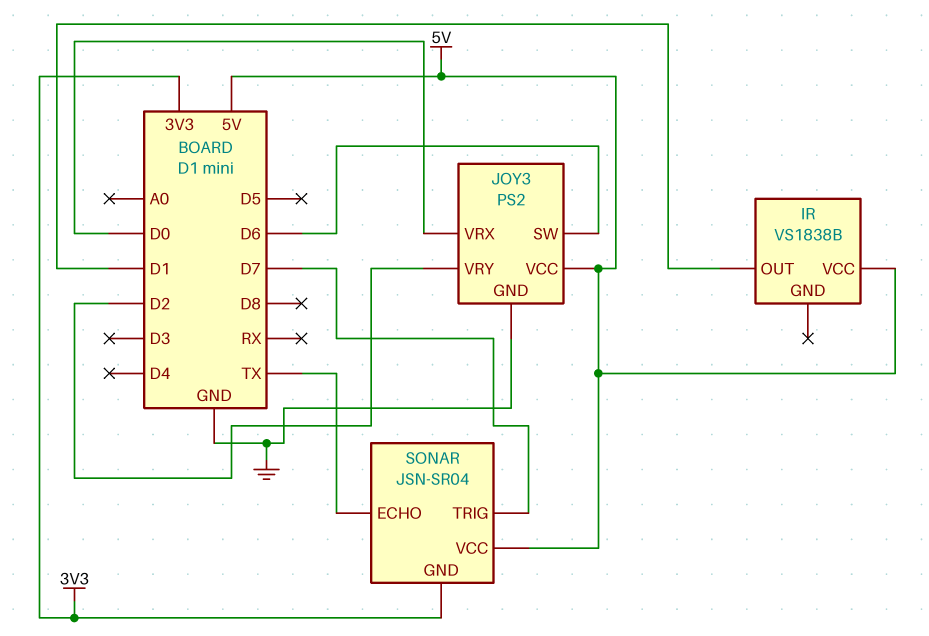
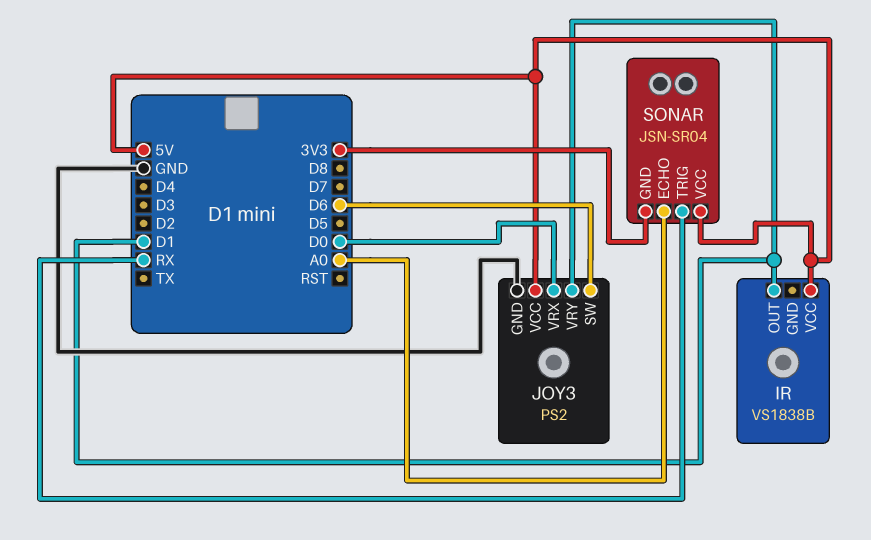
JOY3 pin VRY: D2 -> D1
SONAR pin ECHO: TX -> A0
SONAR pin TRIG: D7 -> RX

